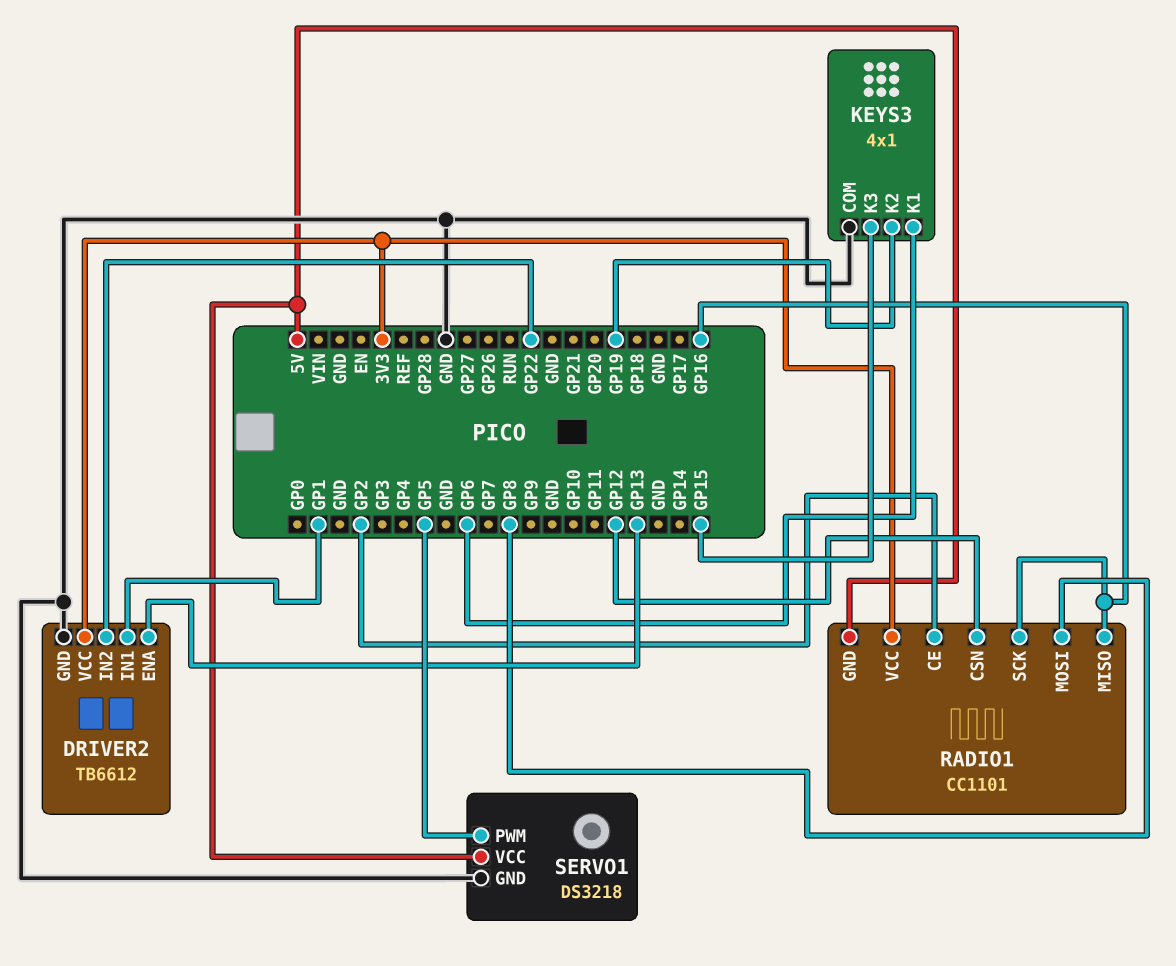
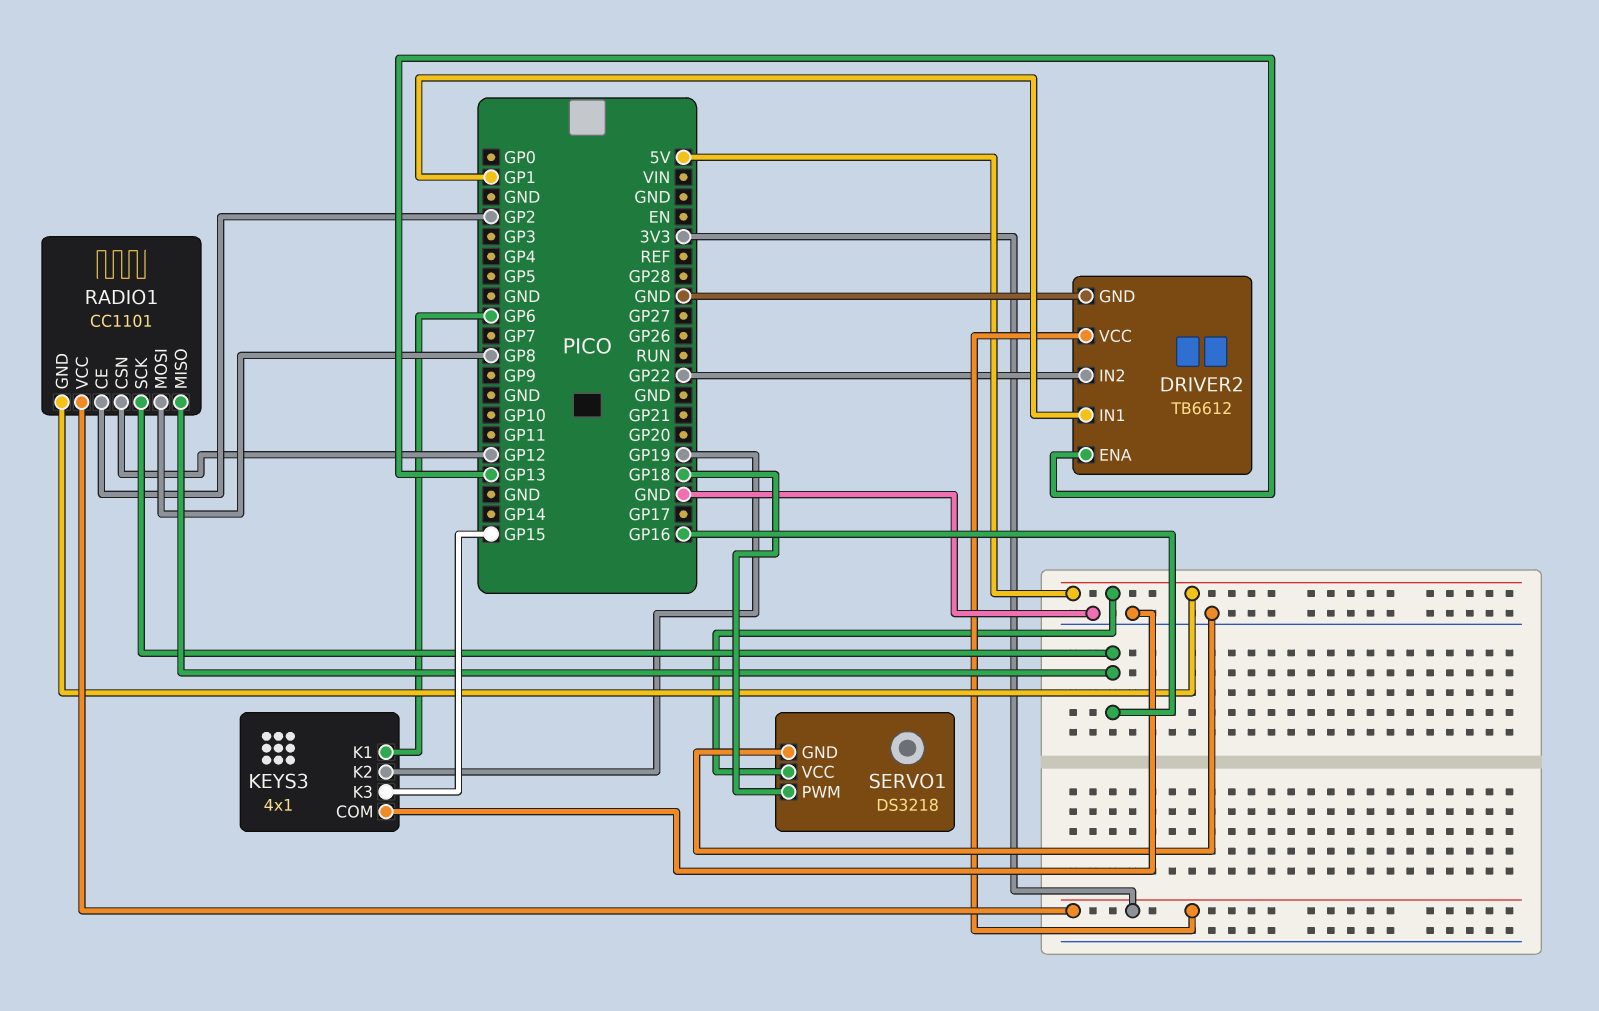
SERVO1 pin PWM: GP5 -> GP18

